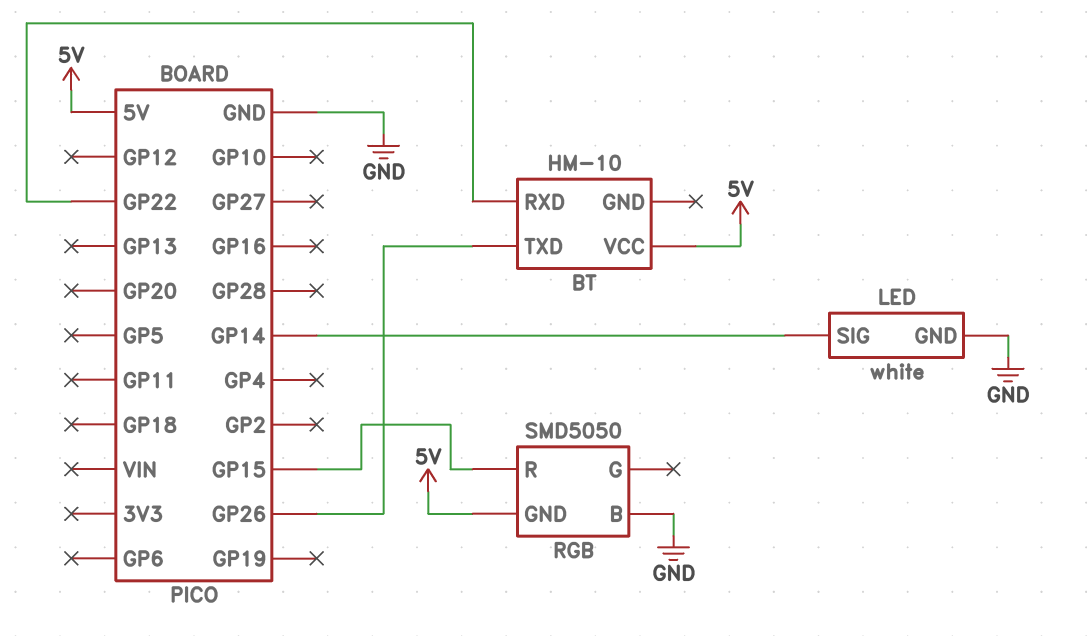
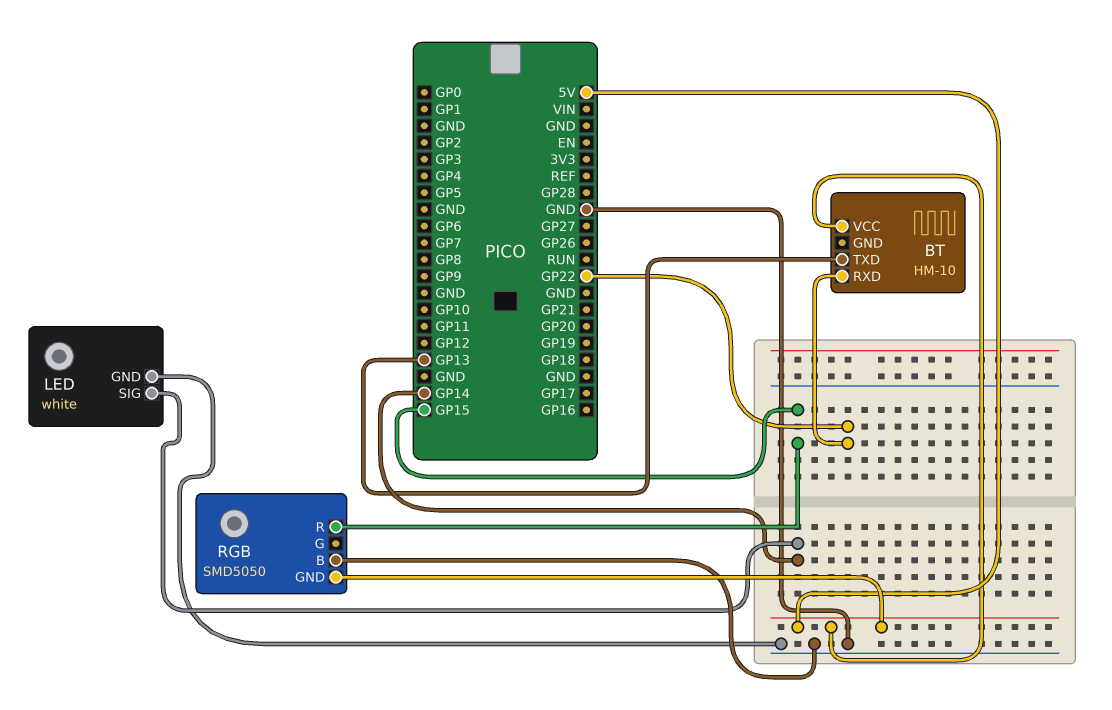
BT pin TXD: GP26 -> GP13

